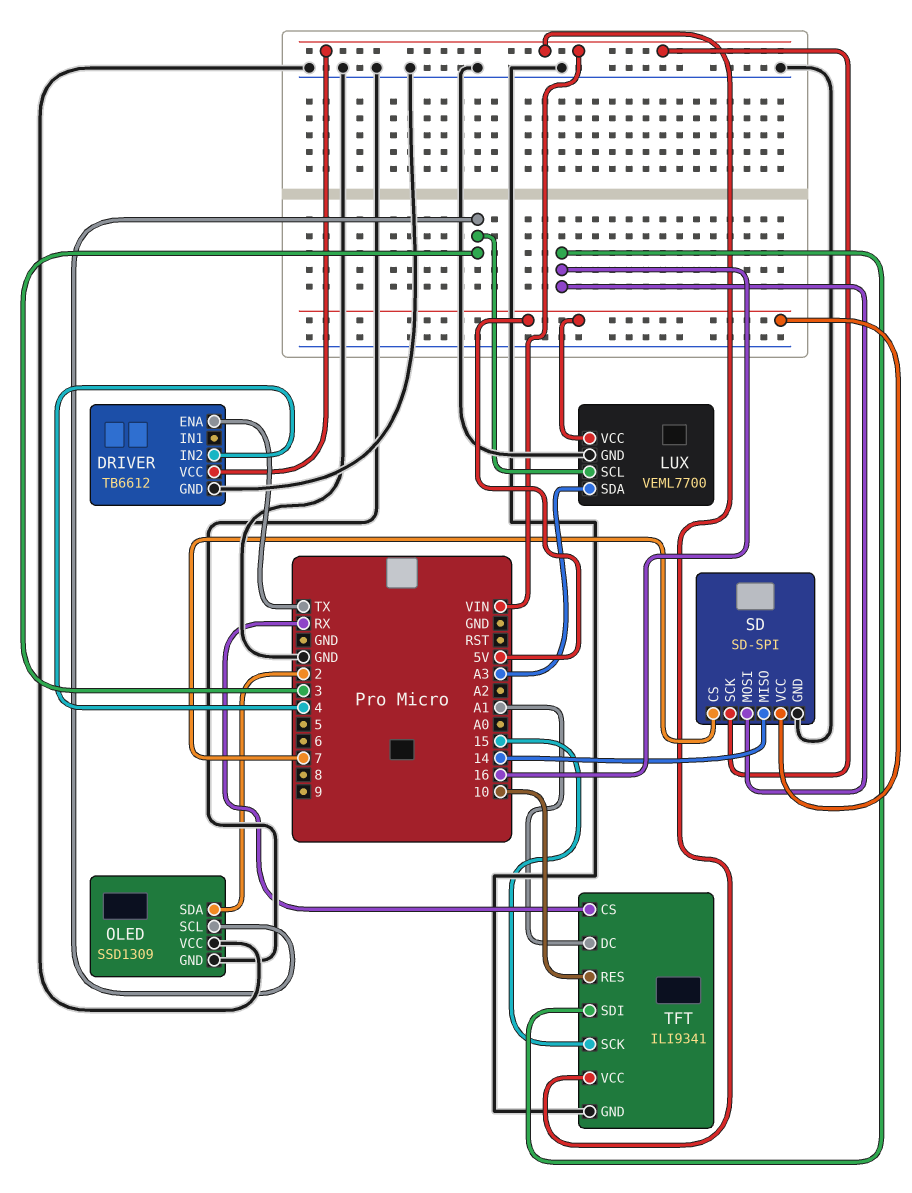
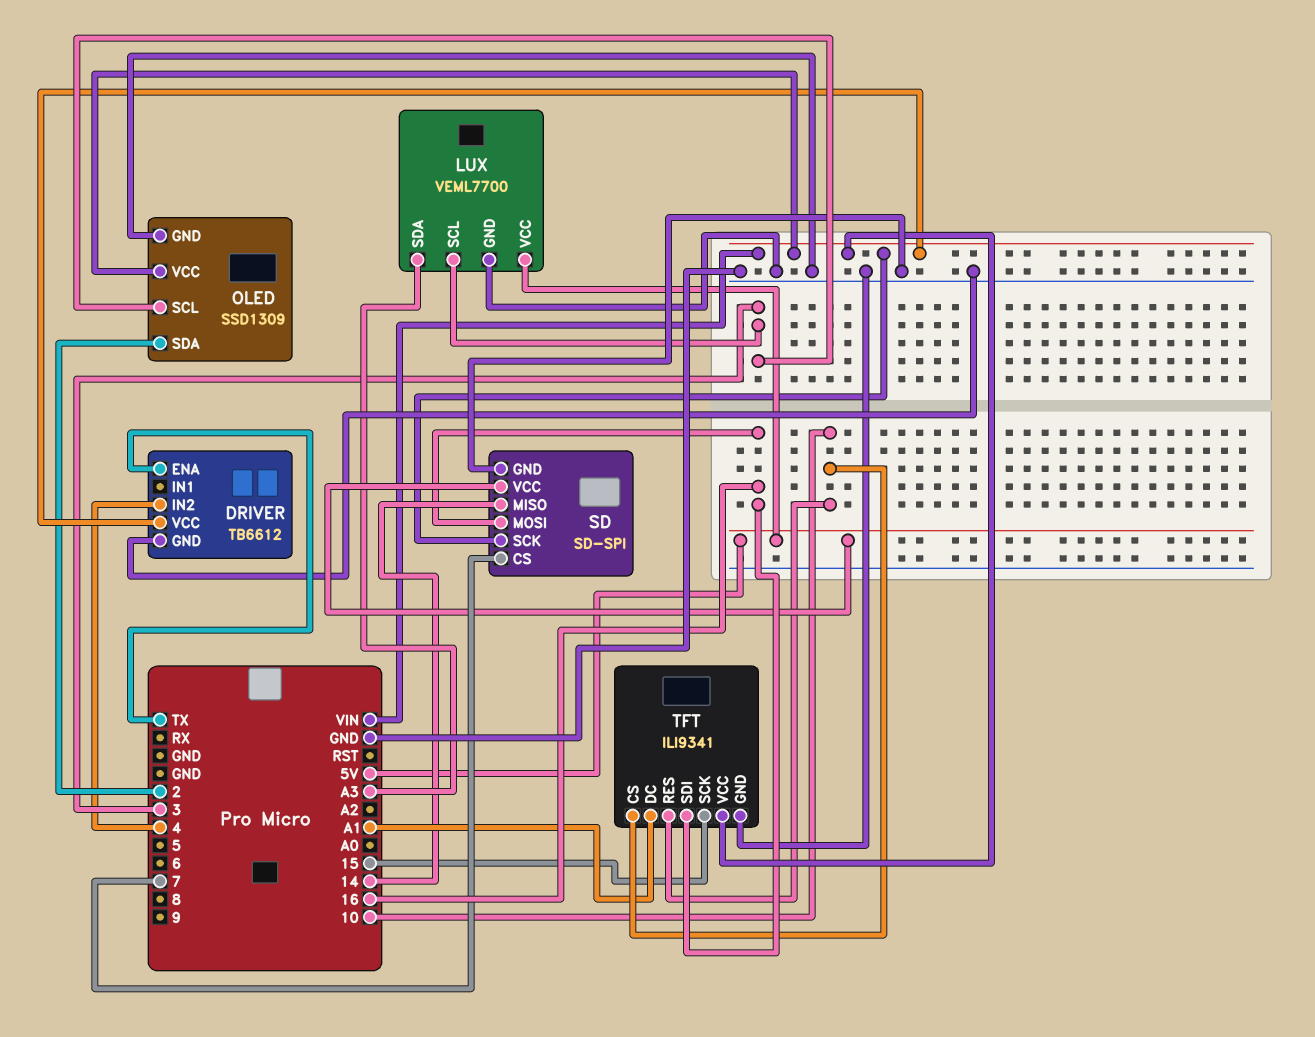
OLED pin VCC: GND -> VIN
TFT pin CS: RX -> 10

